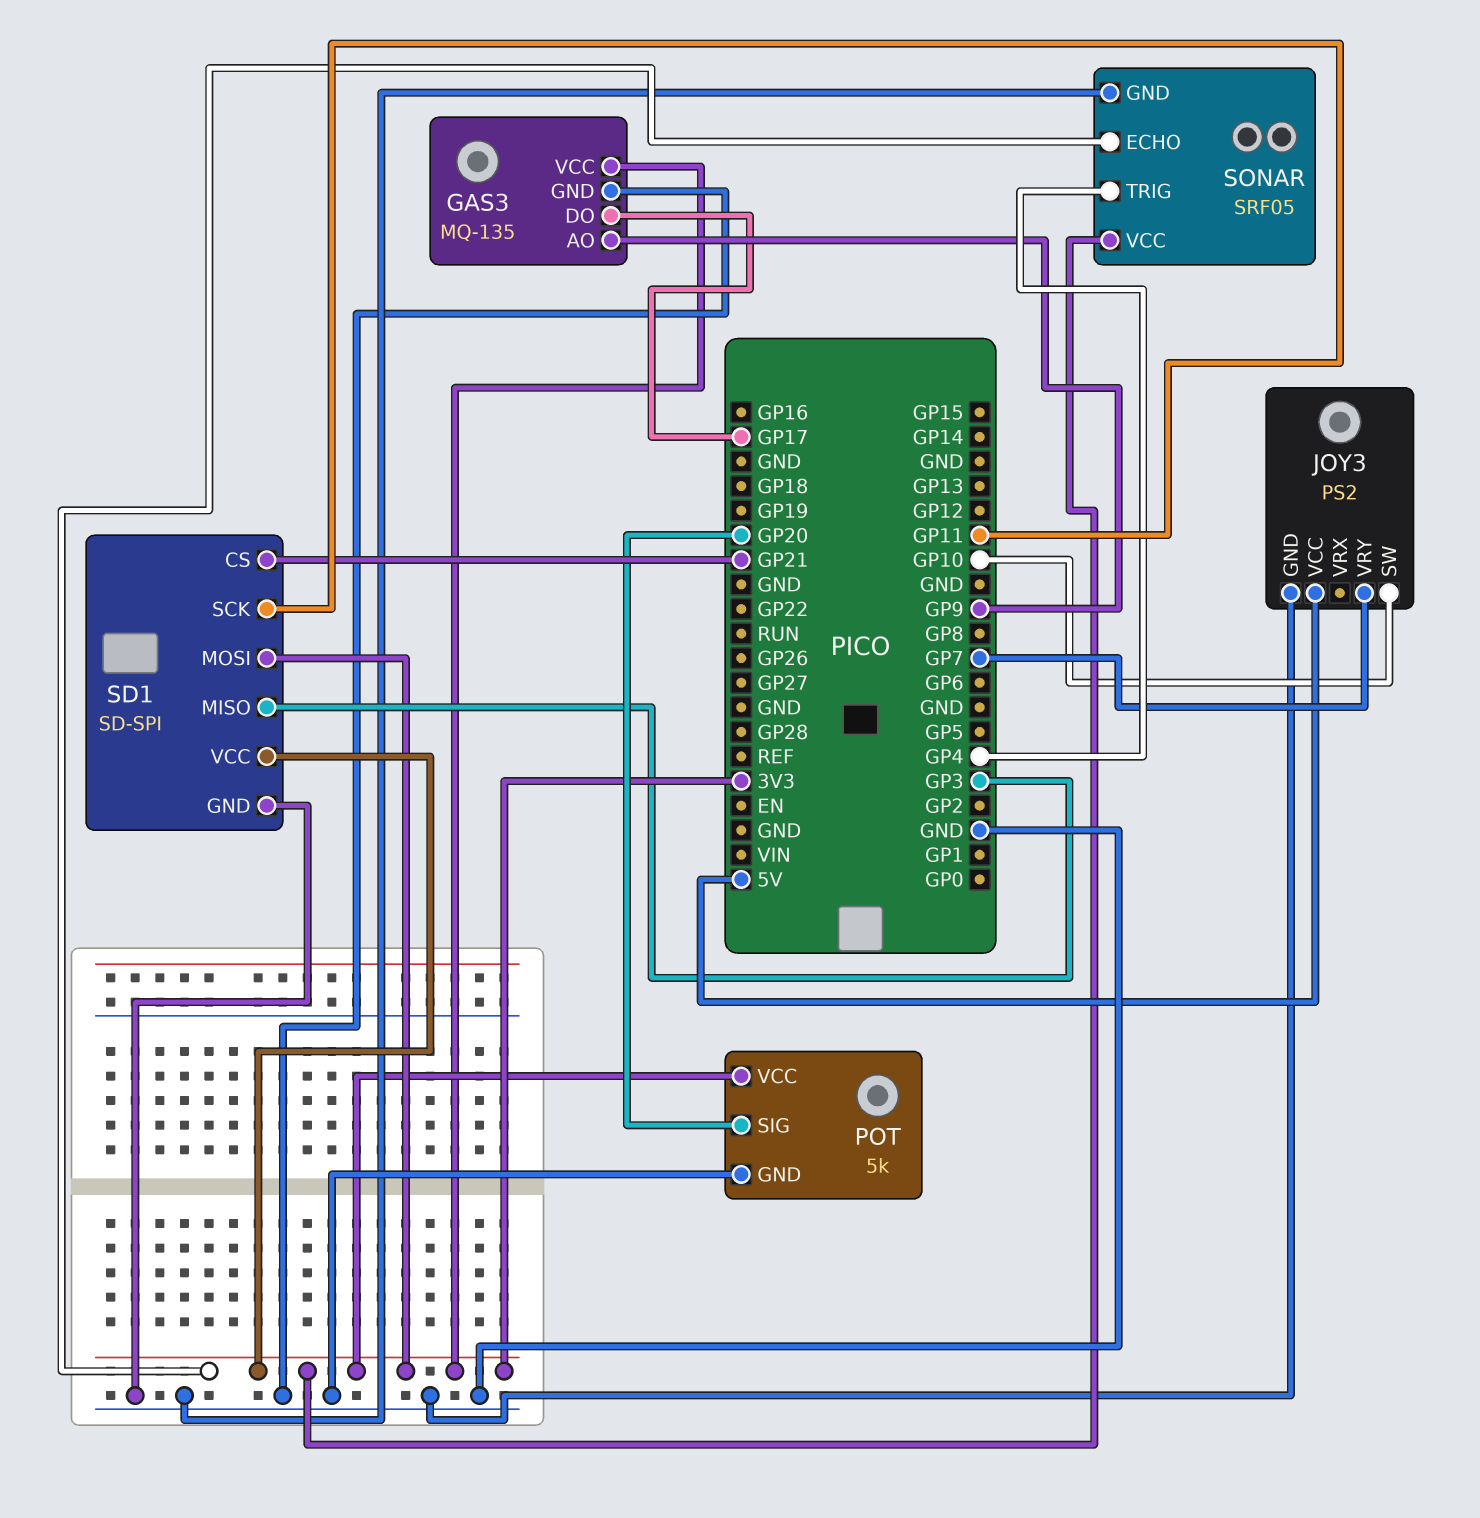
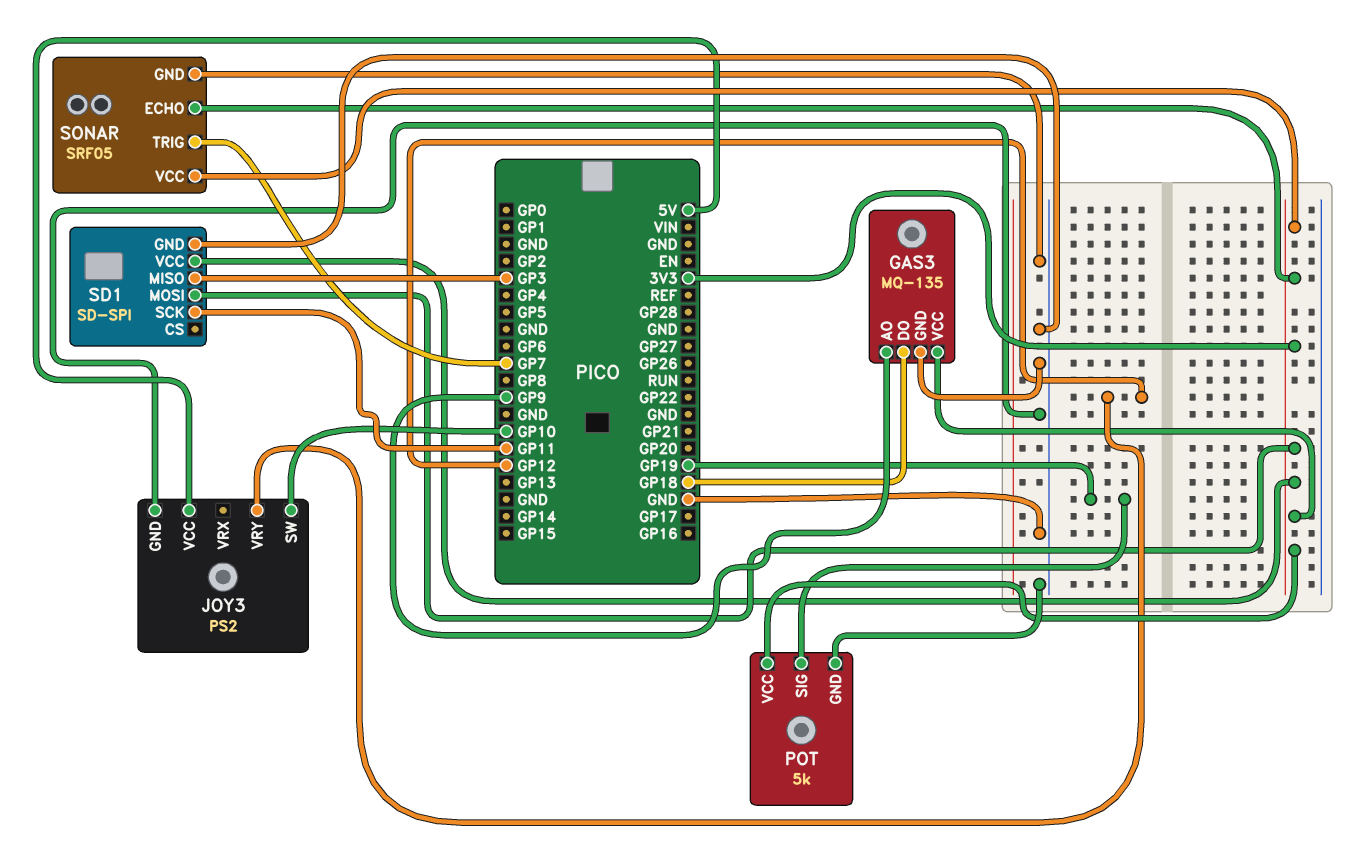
GAS3 pin DO: GP17 -> GP18
JOY3 pin VRY: GP7 -> GP12
POT pin SIG: GP20 -> GP19
SD1 pin CS: GP21 -> none
SONAR pin TRIG: GP4 -> GP7

